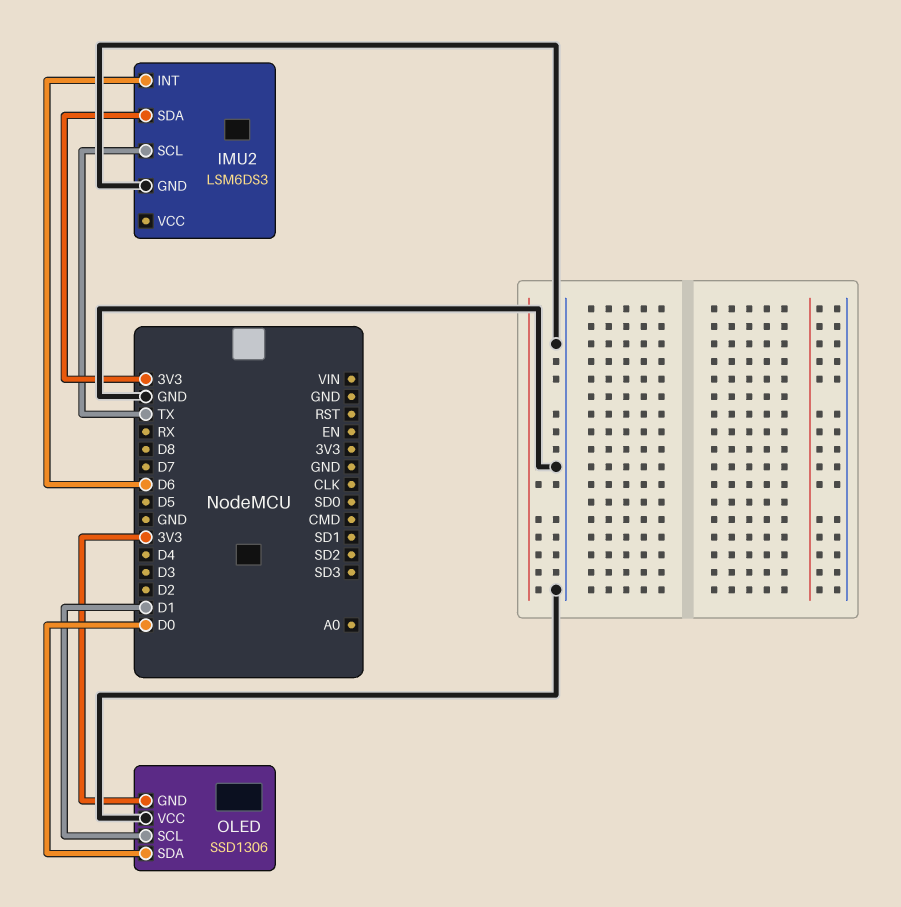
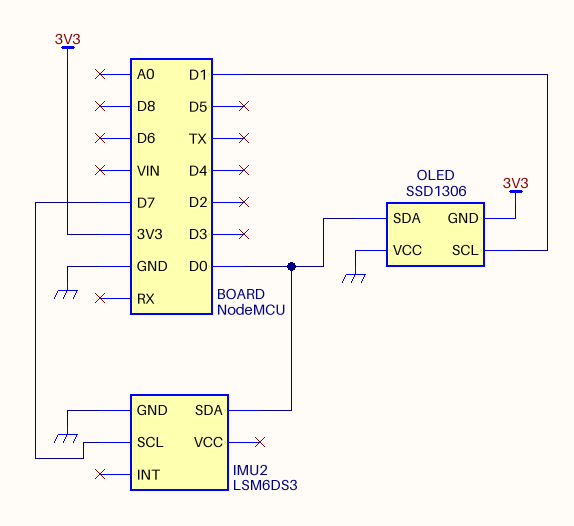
IMU2 pin INT: D6 -> none
IMU2 pin SCL: TX -> D7
IMU2 pin SDA: 3V3 -> D0

